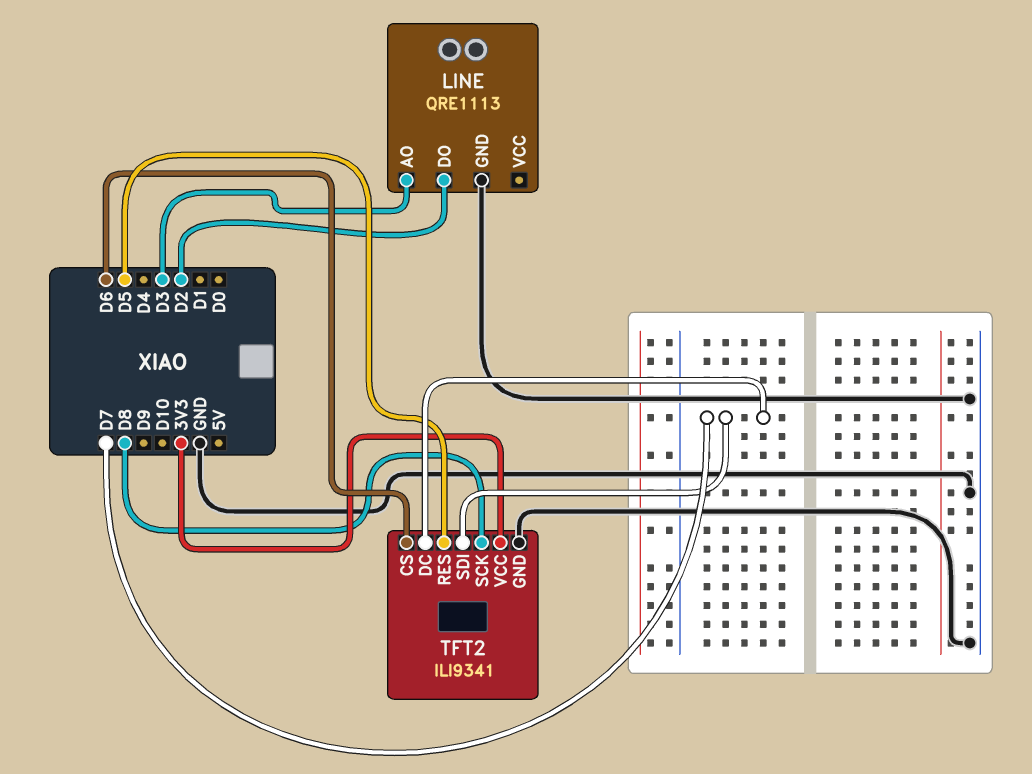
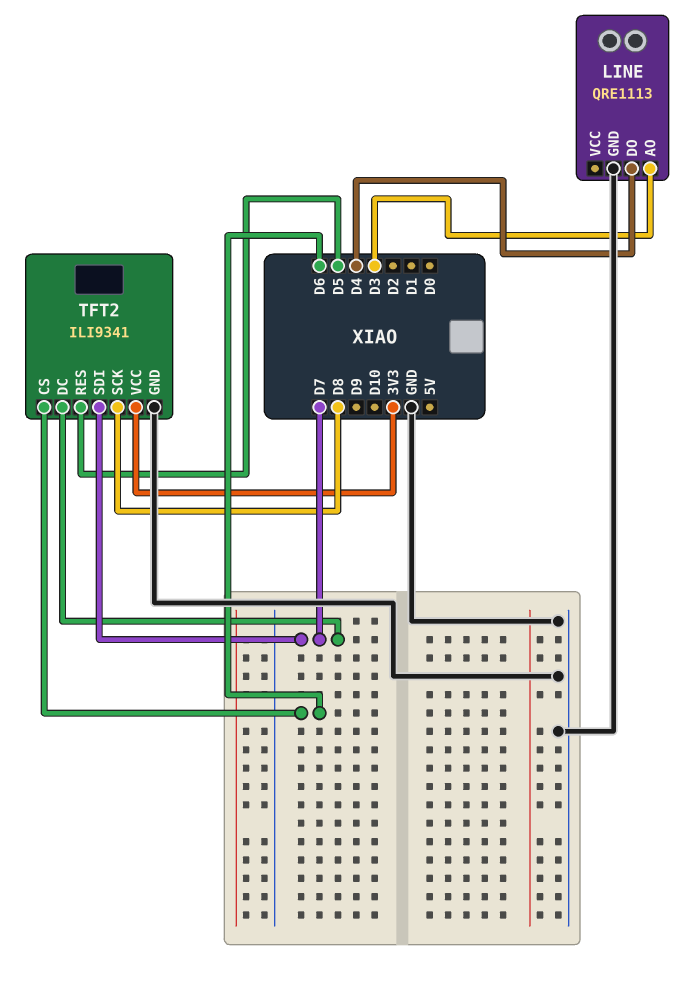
LINE pin DO: D2 -> D4

